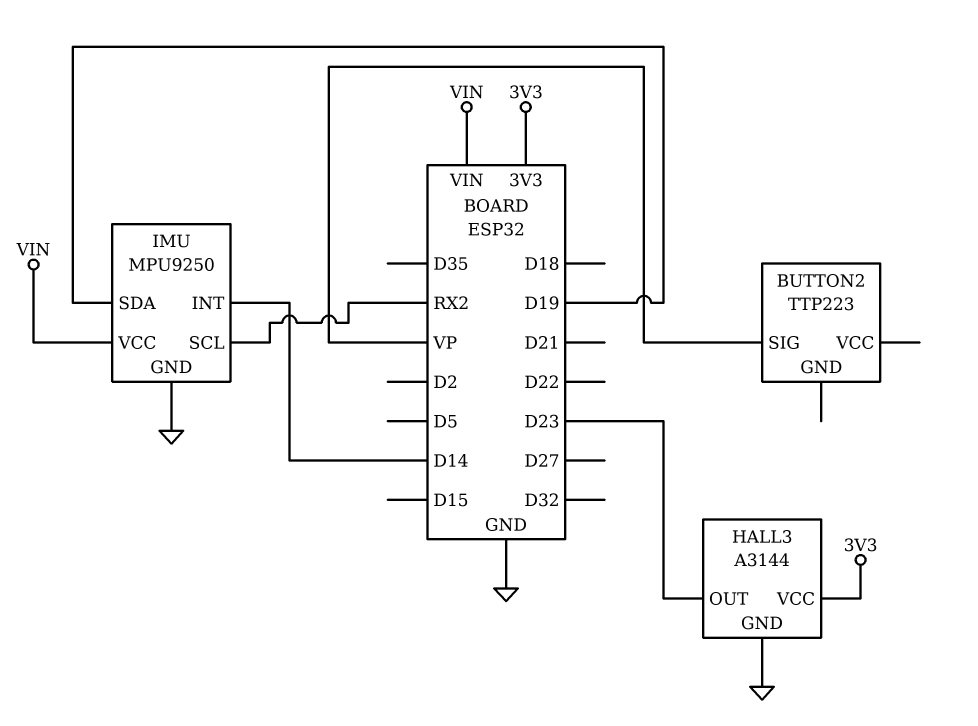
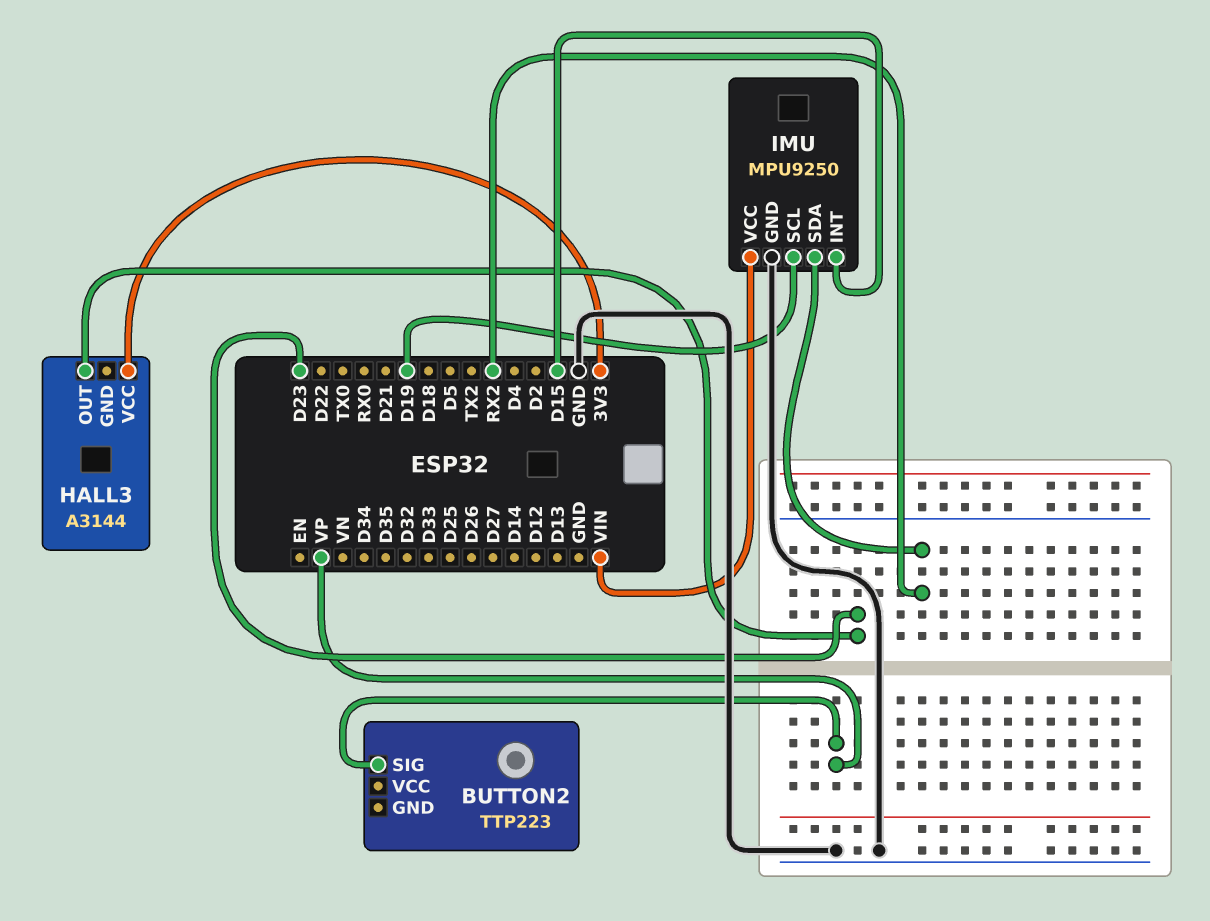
HALL3 pin GND: GND -> none
IMU pin INT: D14 -> D15
IMU pin SCL: RX2 -> D19
IMU pin SDA: D19 -> RX2

